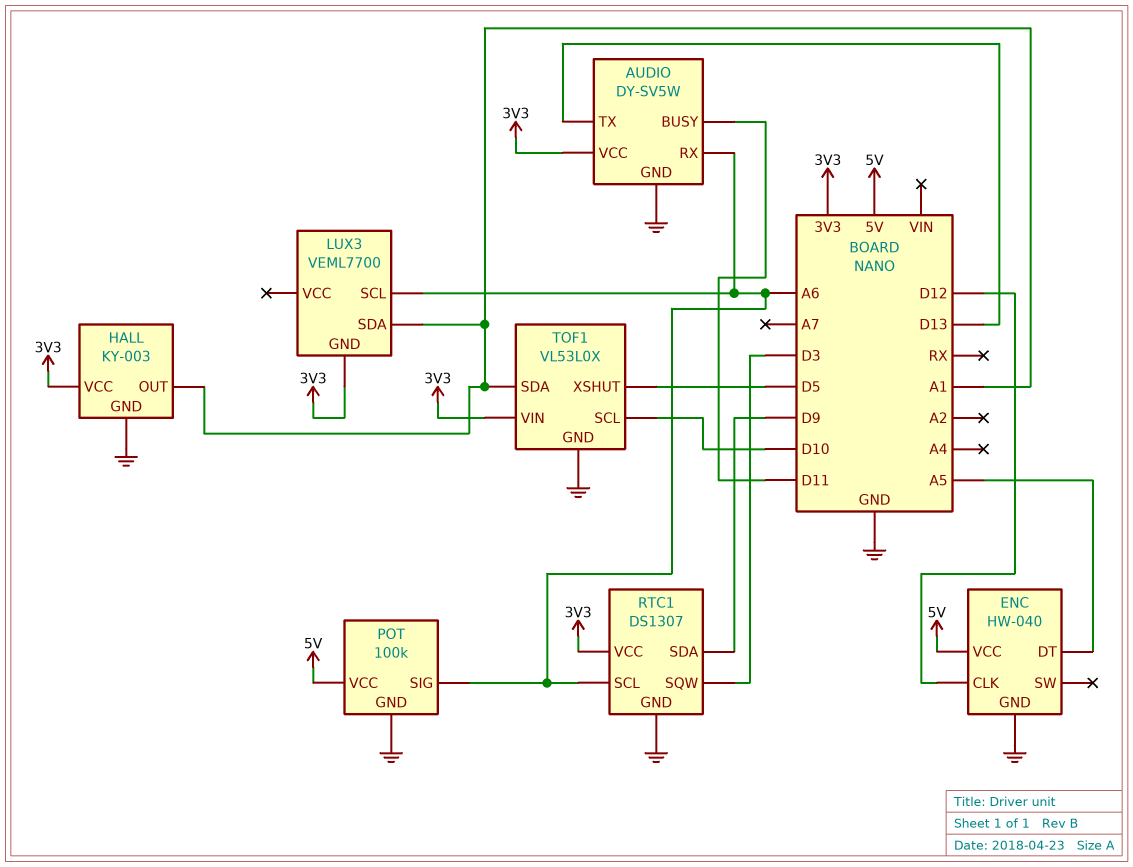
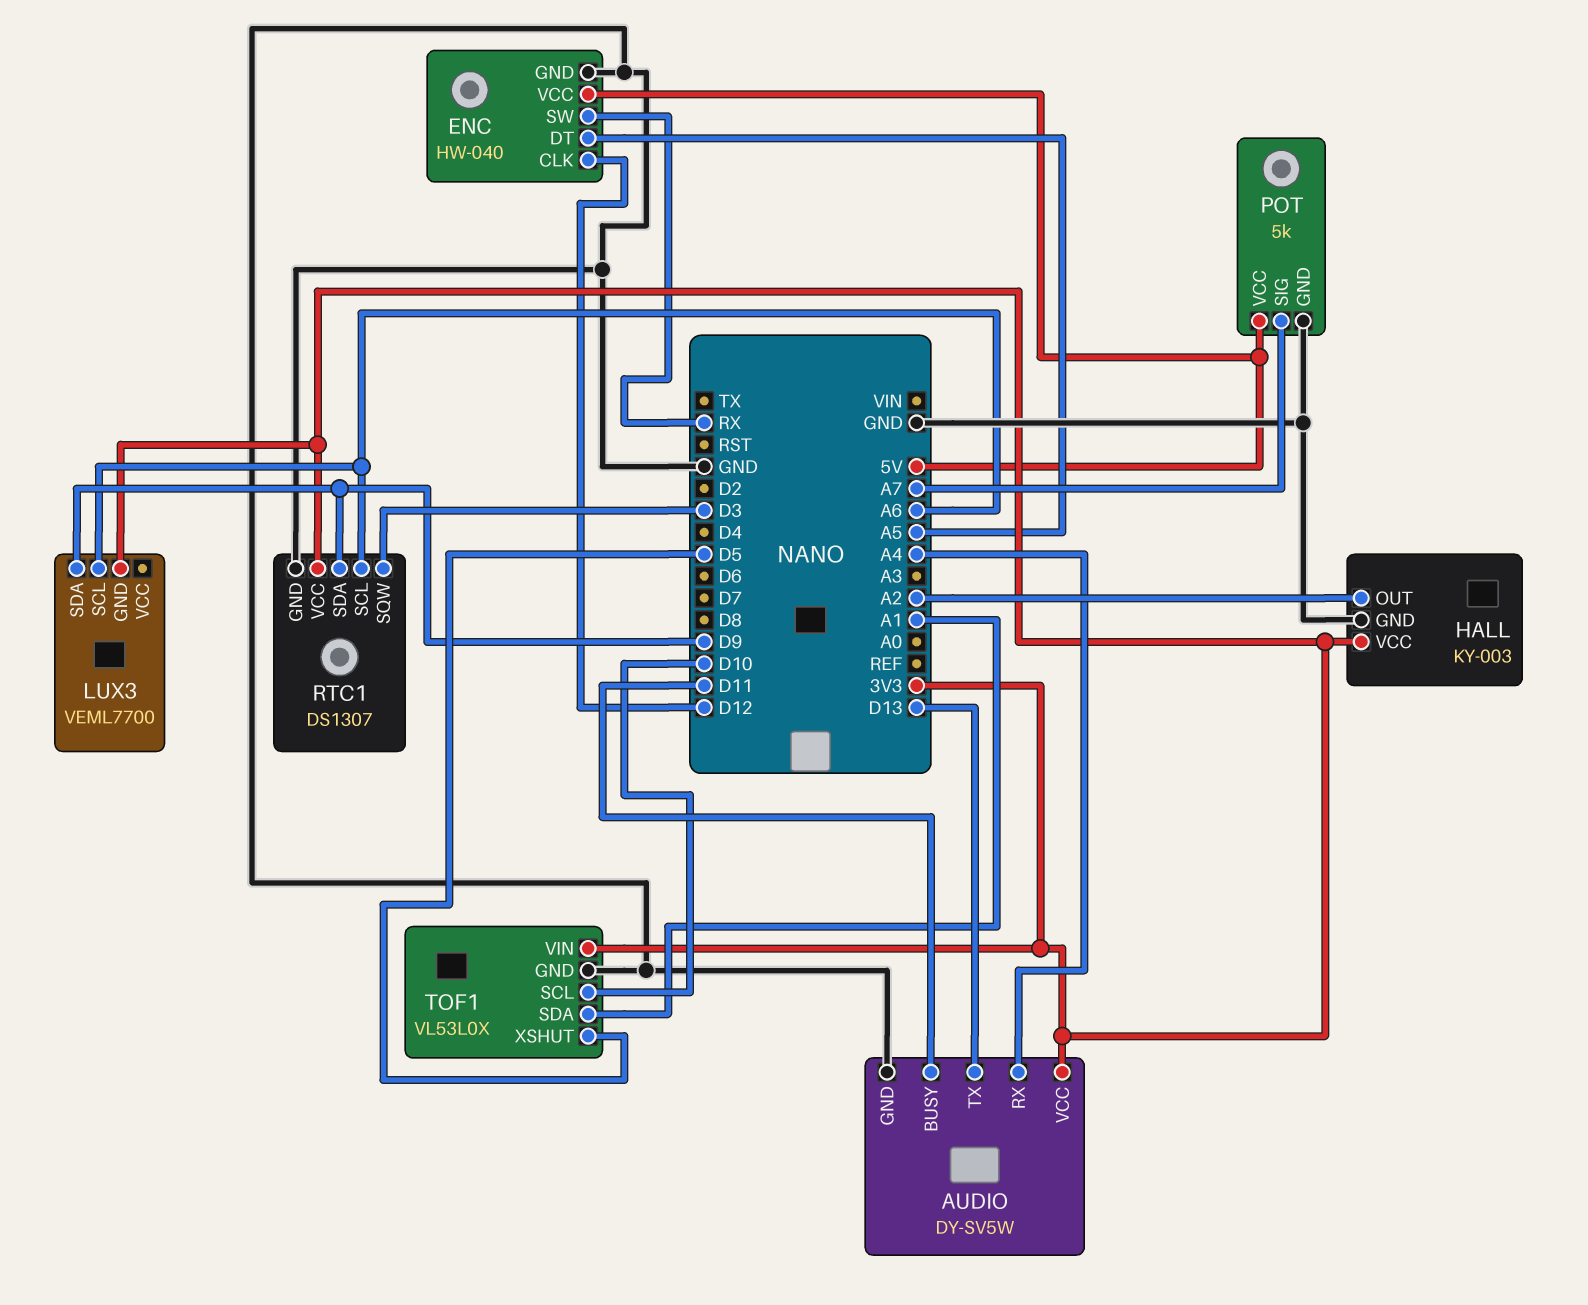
AUDIO pin RX: A6 -> A4
ENC pin SW: none -> RX
HALL pin OUT: A1 -> A2
LUX3 pin SDA: A1 -> D9
POT: 100k -> 5k
POT pin SIG: A6 -> A7

